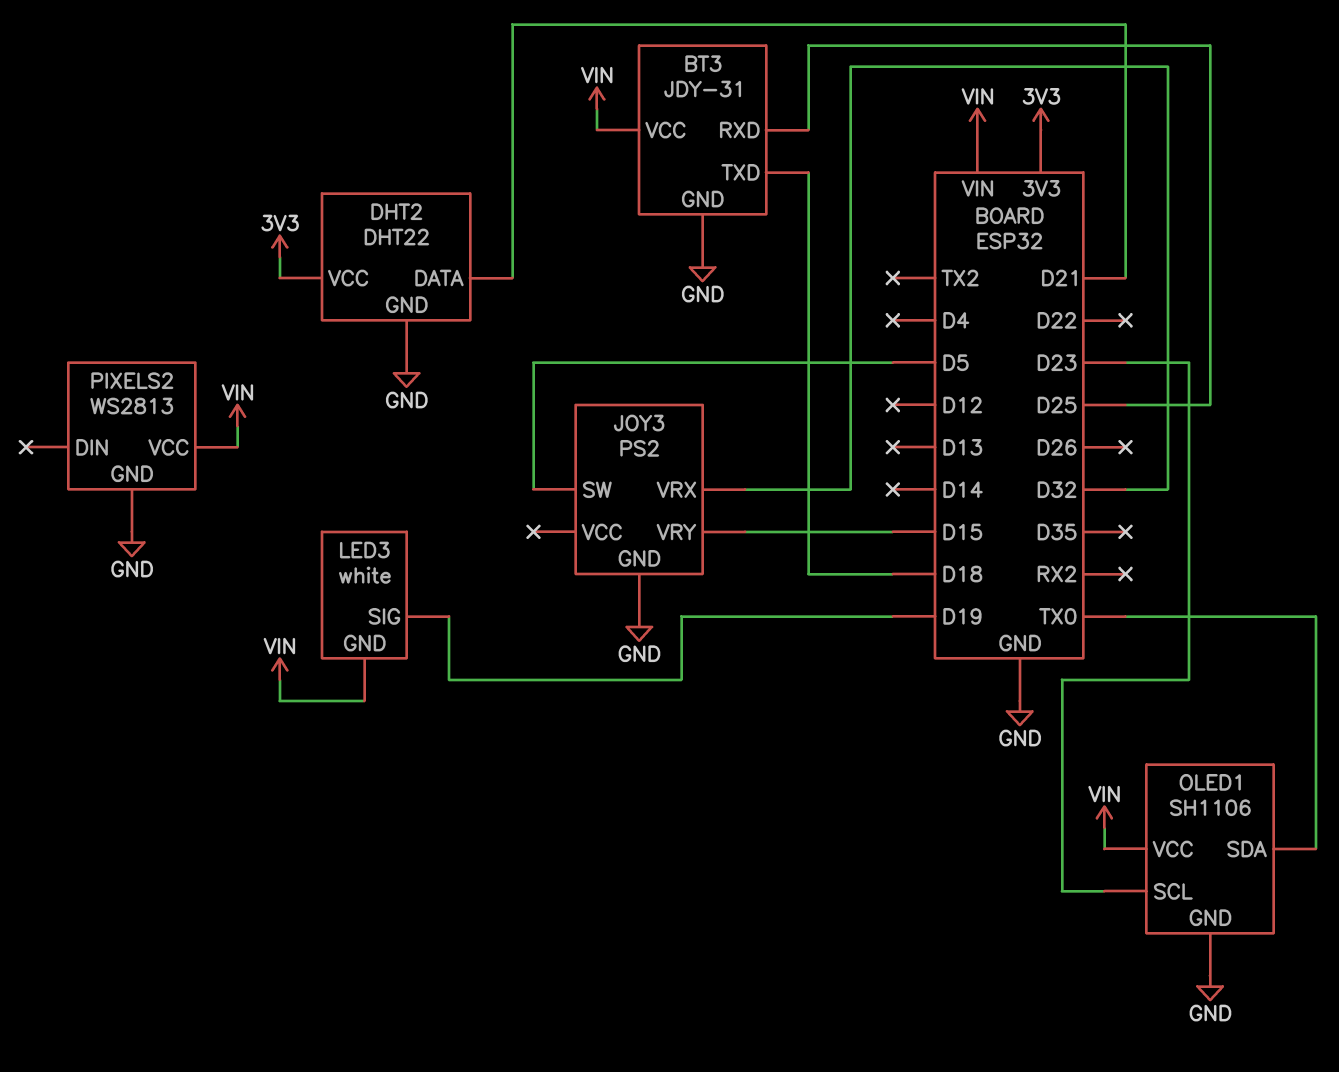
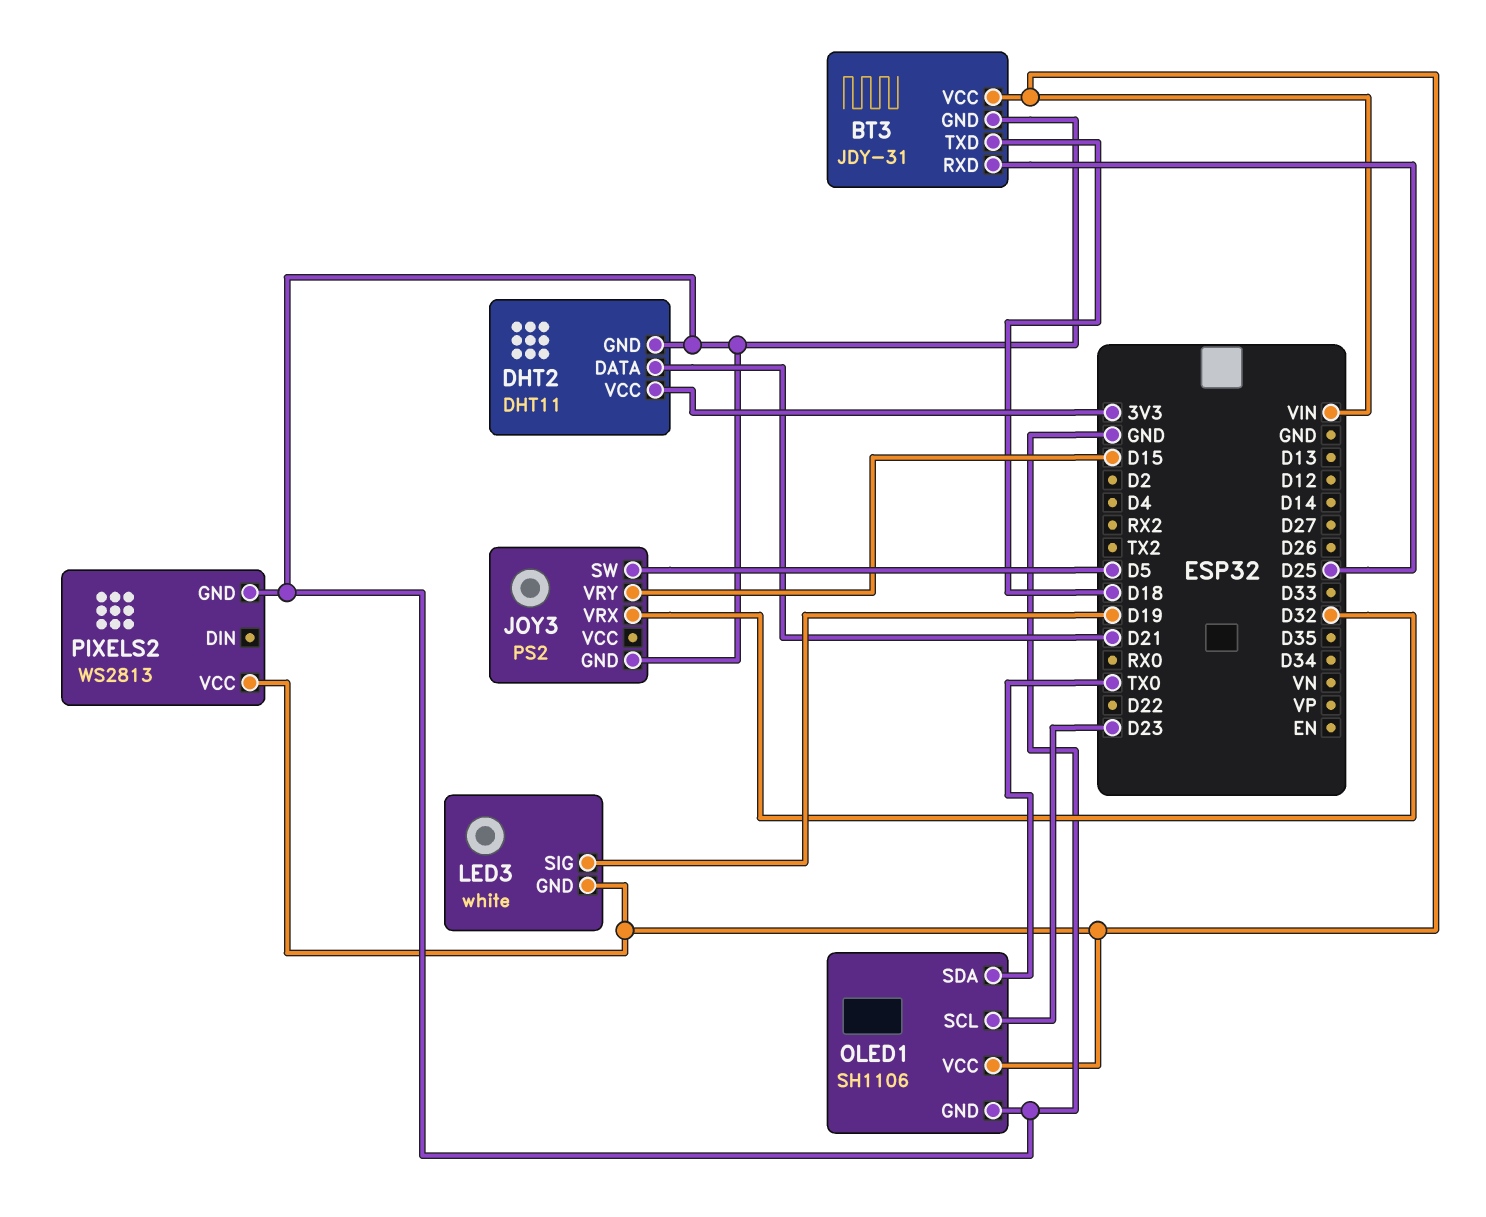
DHT2: DHT22 -> DHT11

